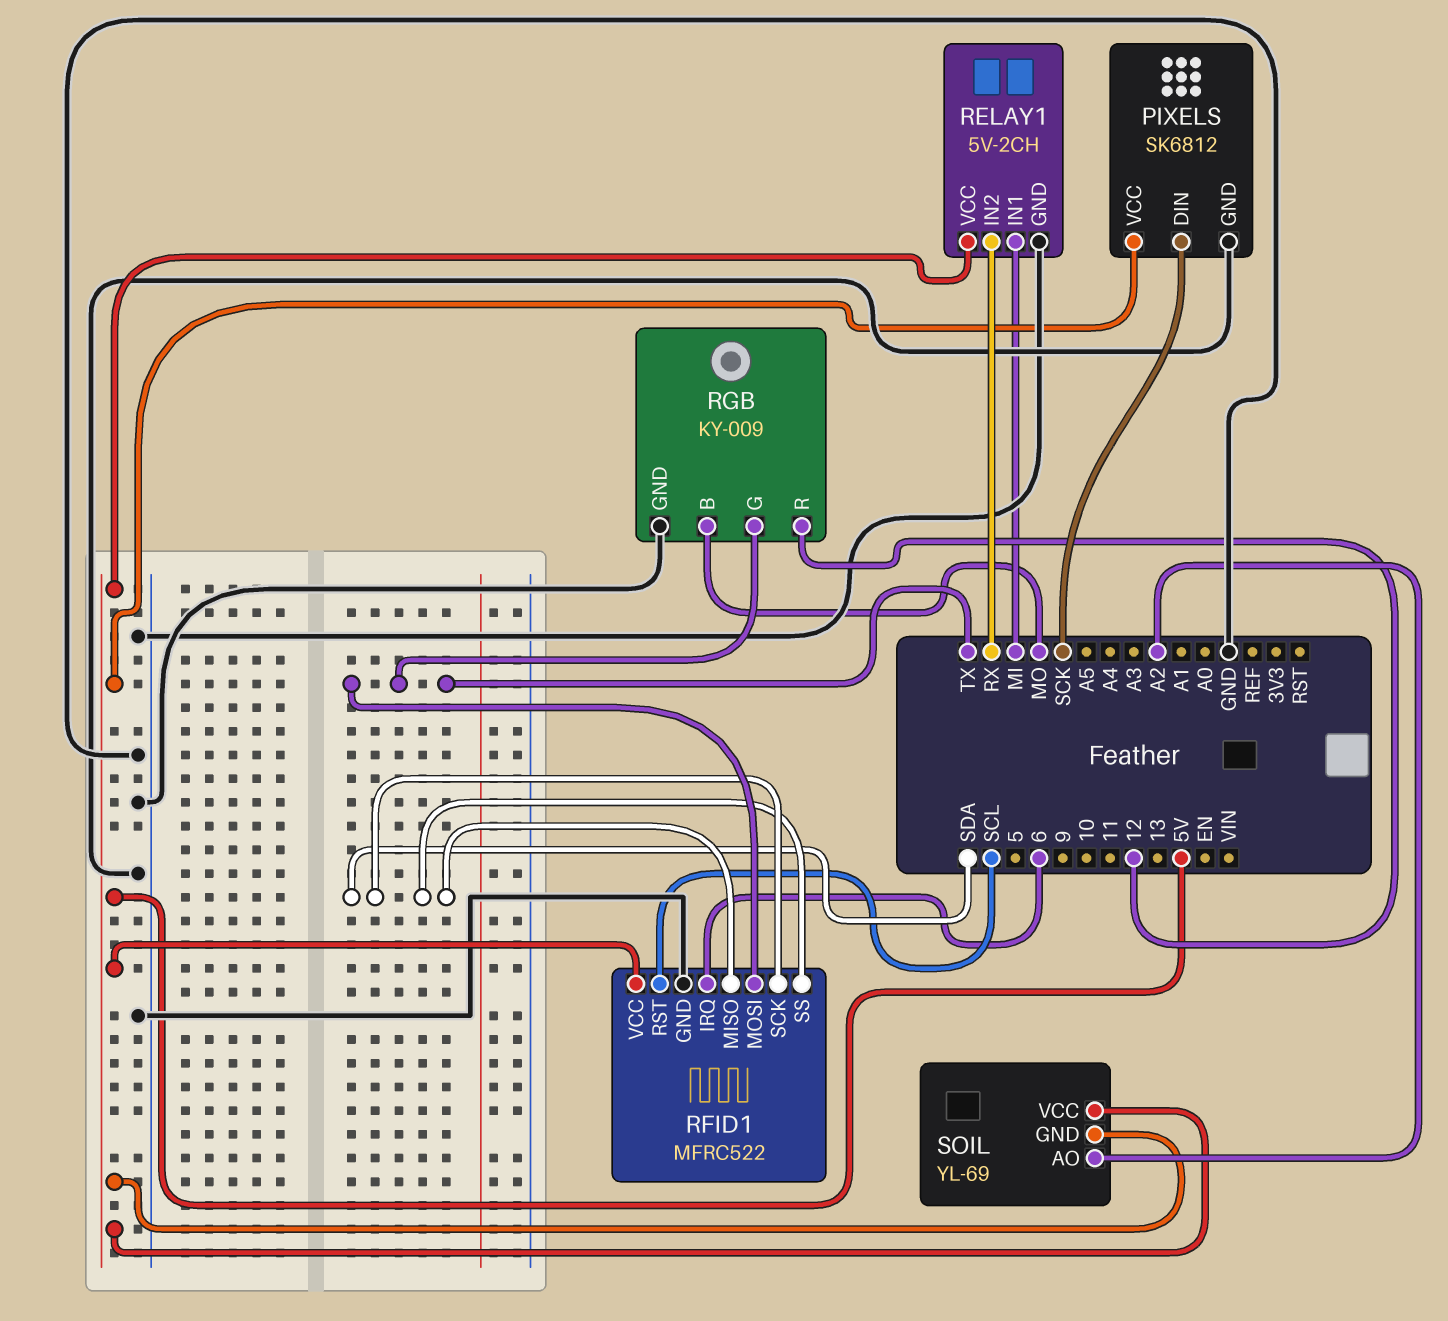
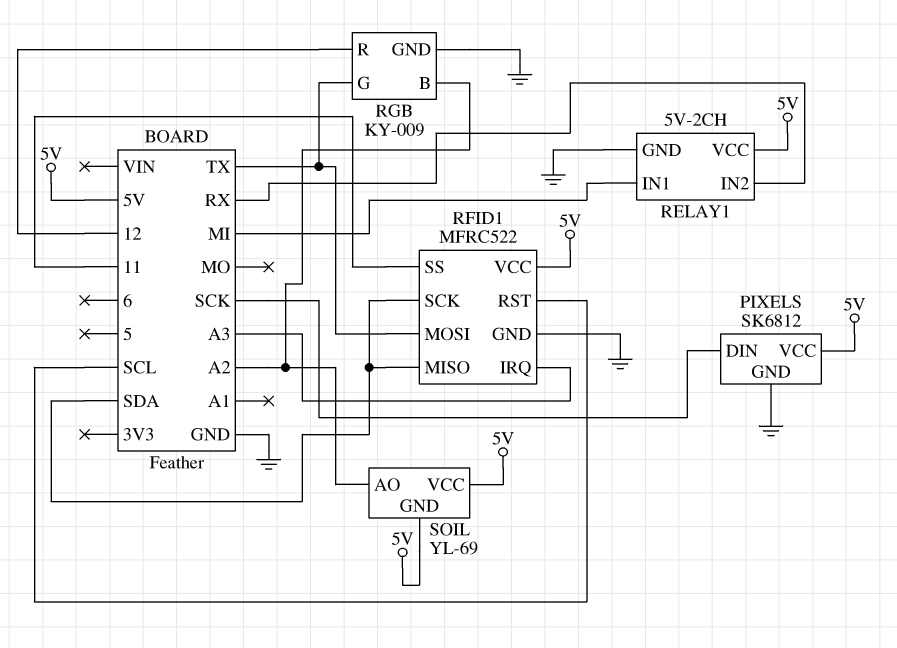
RFID1 pin IRQ: 6 -> A3
RFID1 pin SS: SDA -> 11
RGB pin B: MO -> A2

